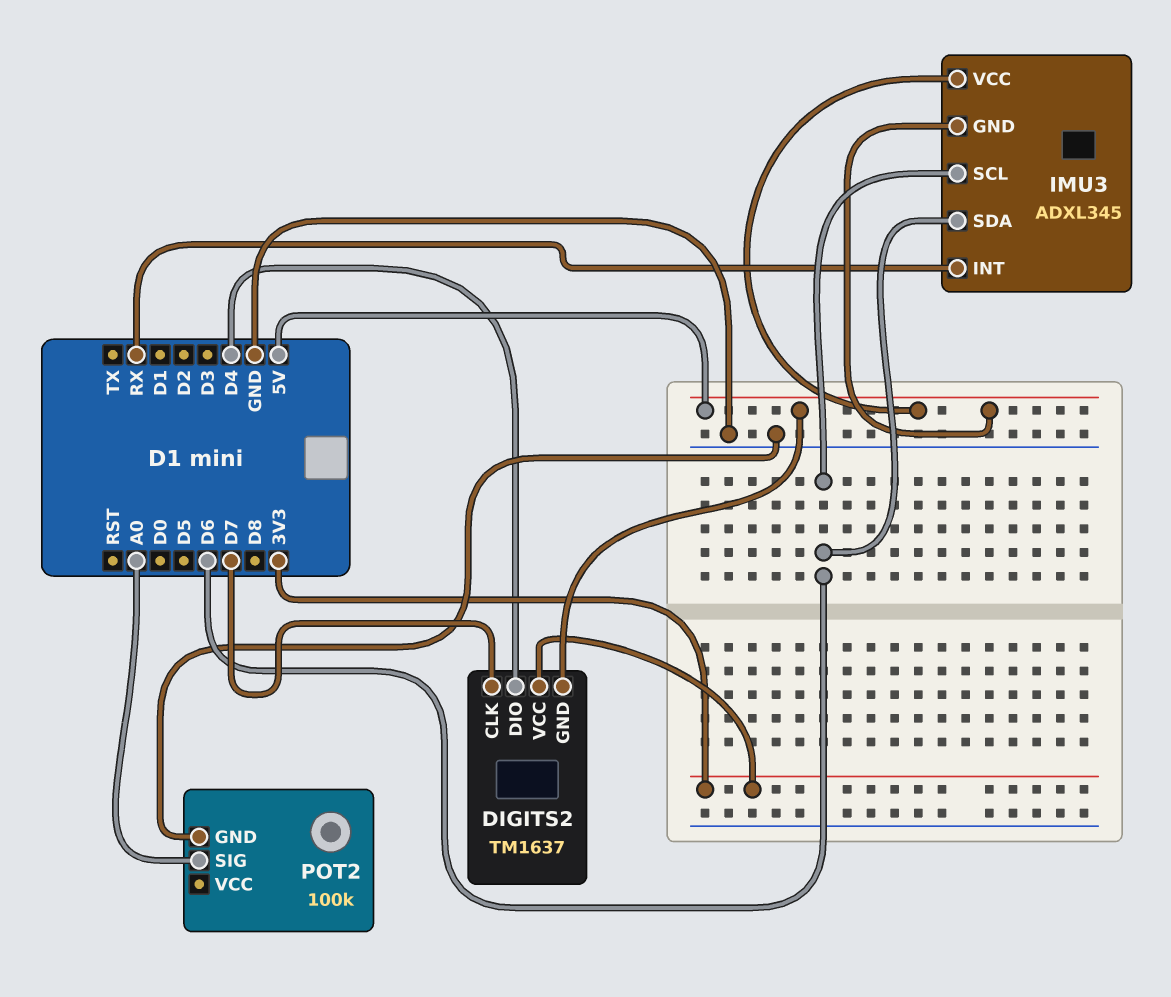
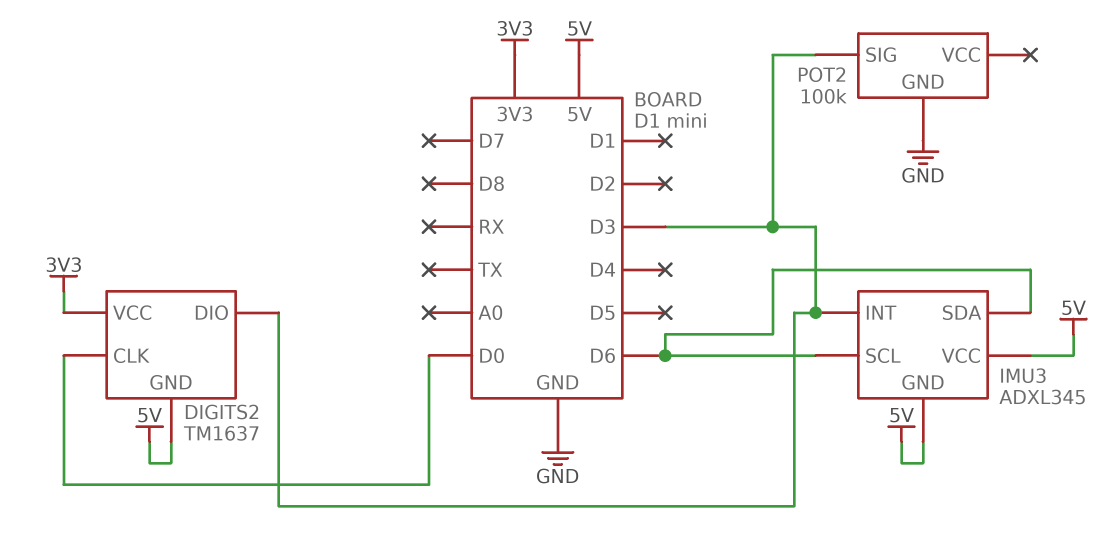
DIGITS2 pin CLK: D7 -> D0
DIGITS2 pin DIO: D4 -> D3
IMU3 pin INT: RX -> D3
POT2 pin SIG: A0 -> D3

